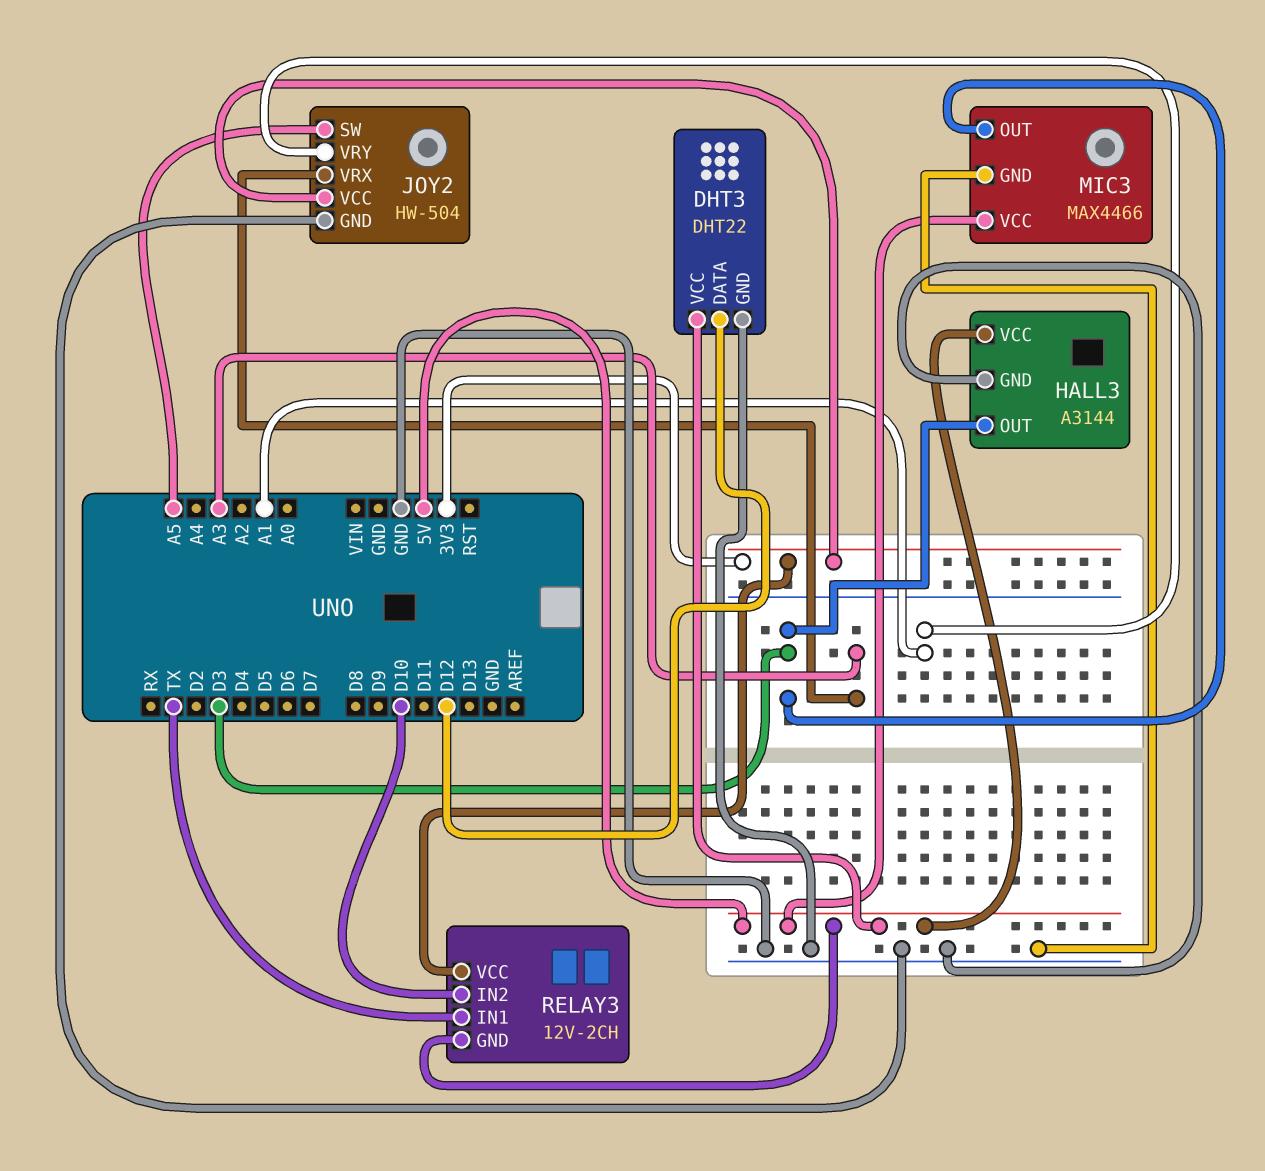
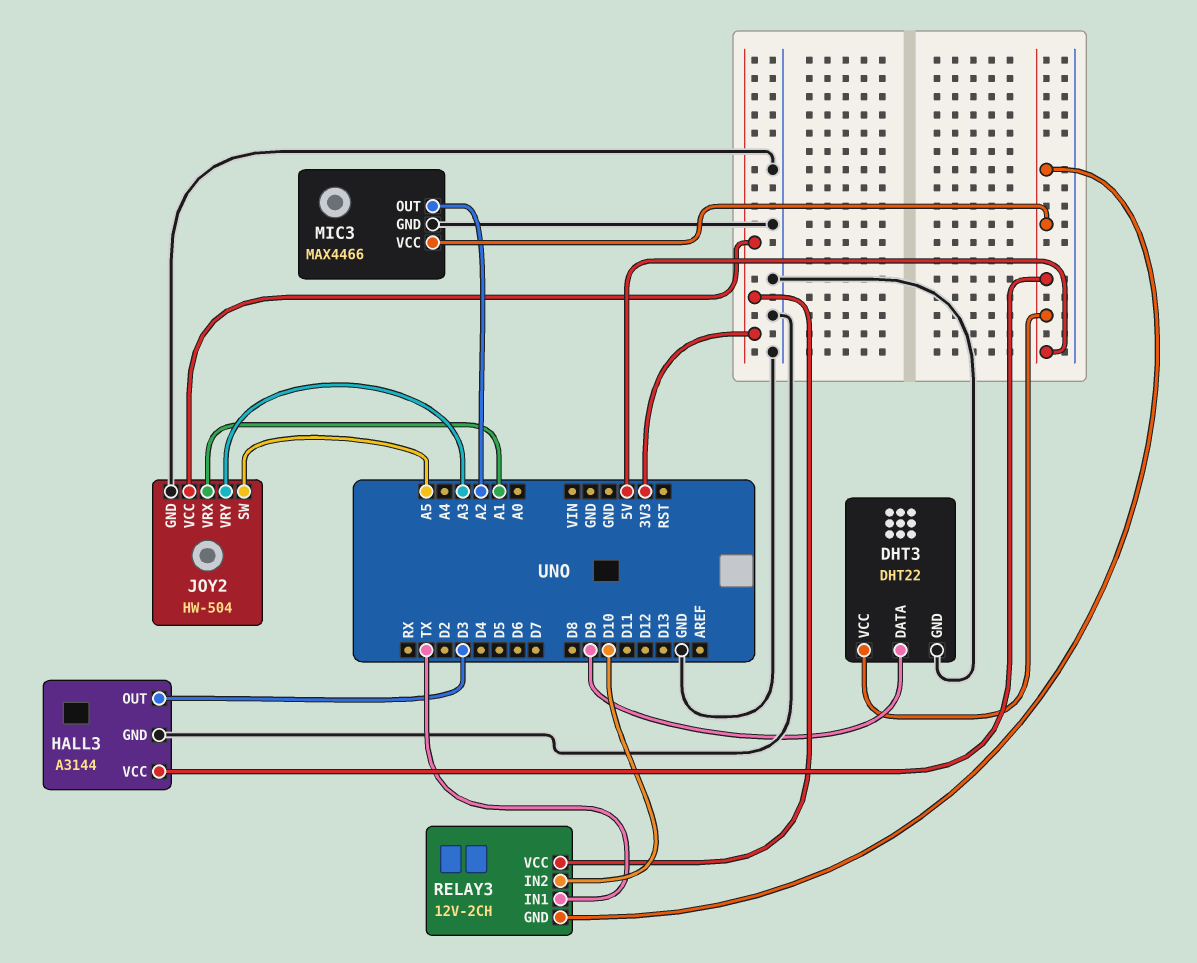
DHT3 pin DATA: D12 -> D9
JOY2 pin VRX: A3 -> A1
JOY2 pin VRY: A1 -> A3
MIC3 pin OUT: D3 -> A2

